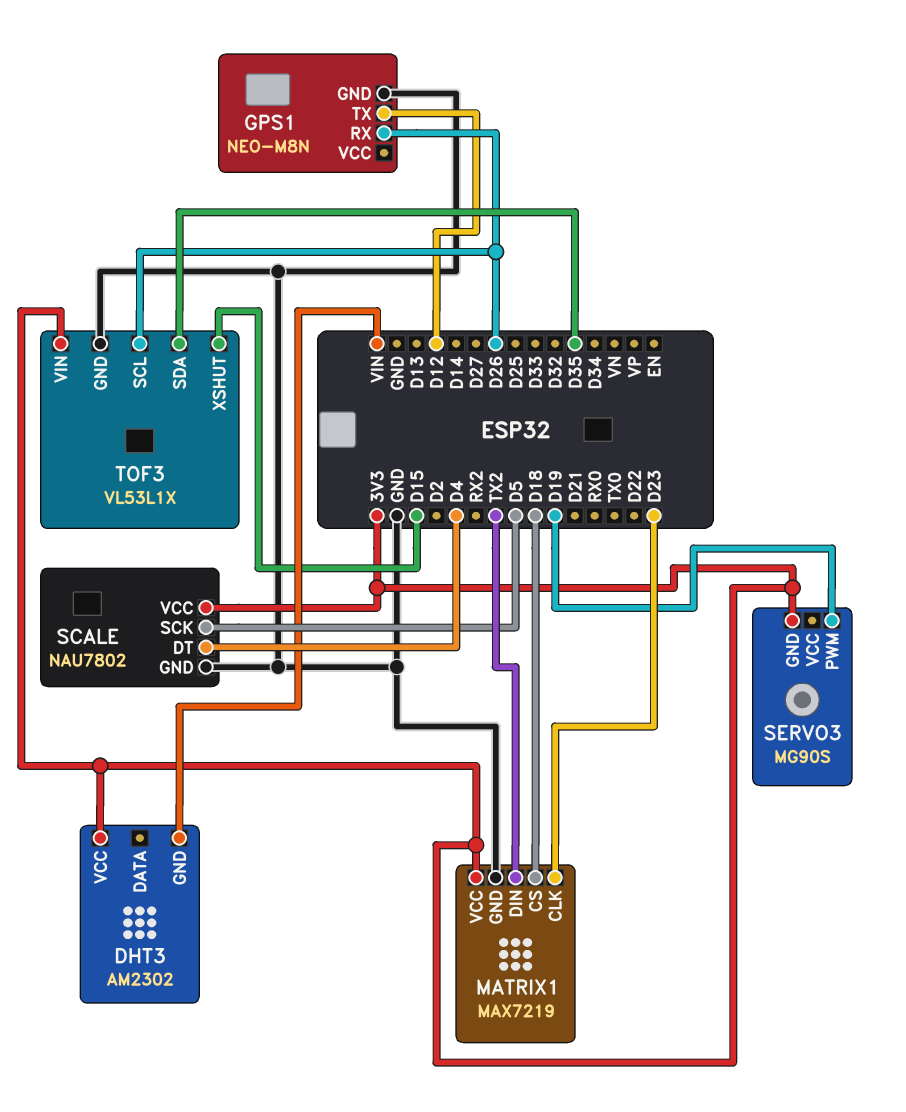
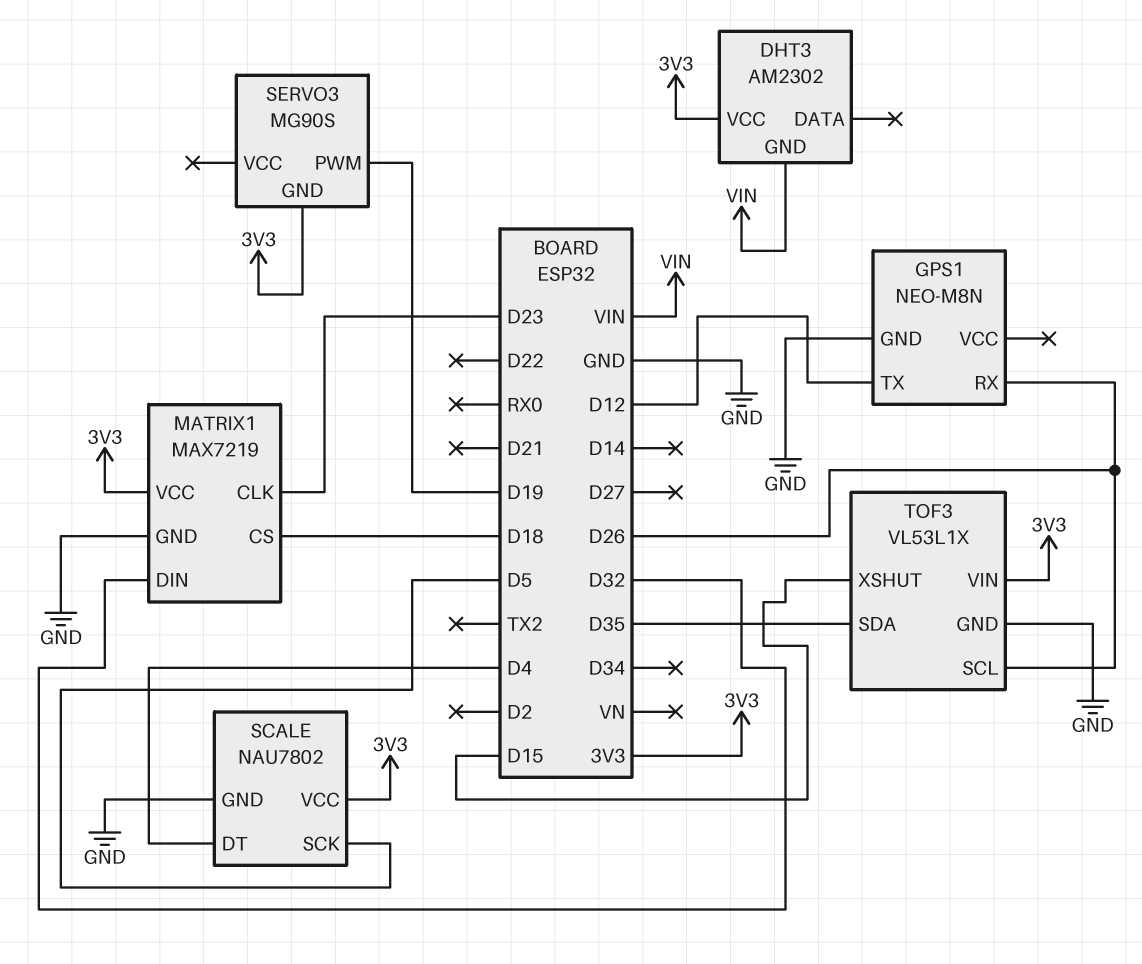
MATRIX1 pin DIN: TX2 -> D32

